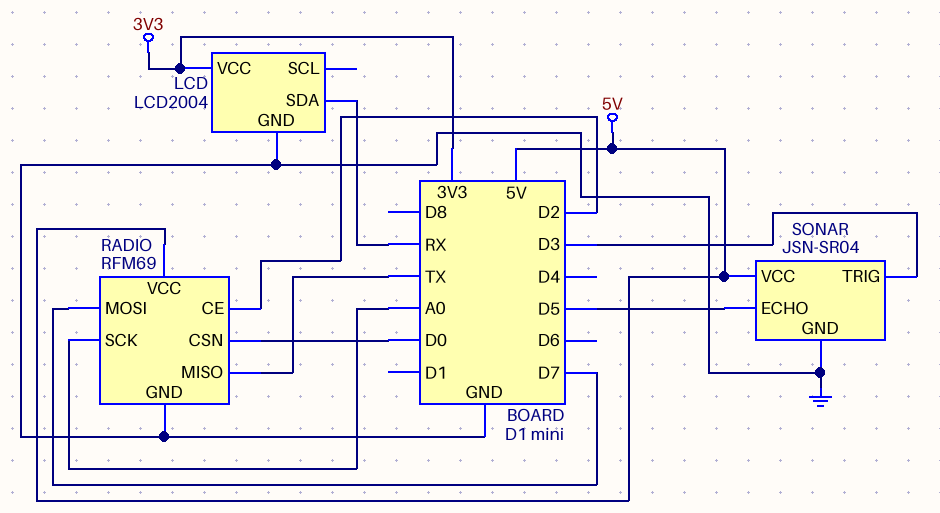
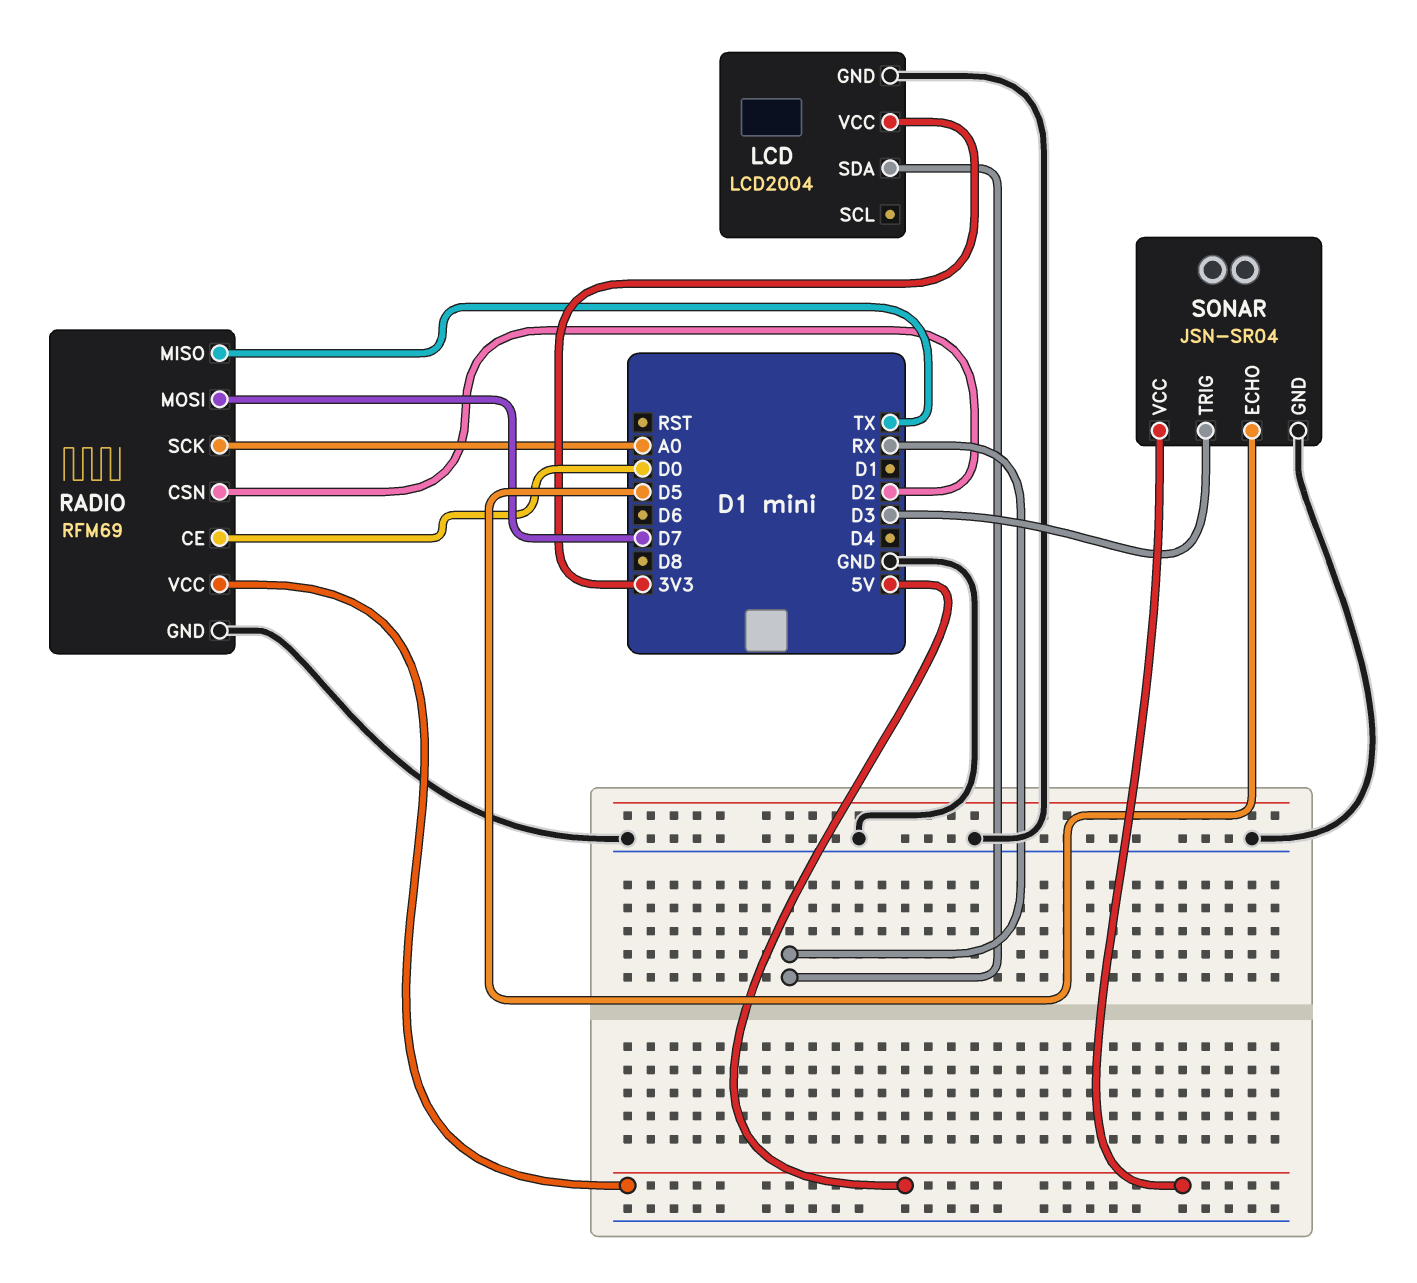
RADIO pin CE: D2 -> D0
RADIO pin CSN: D0 -> D2

